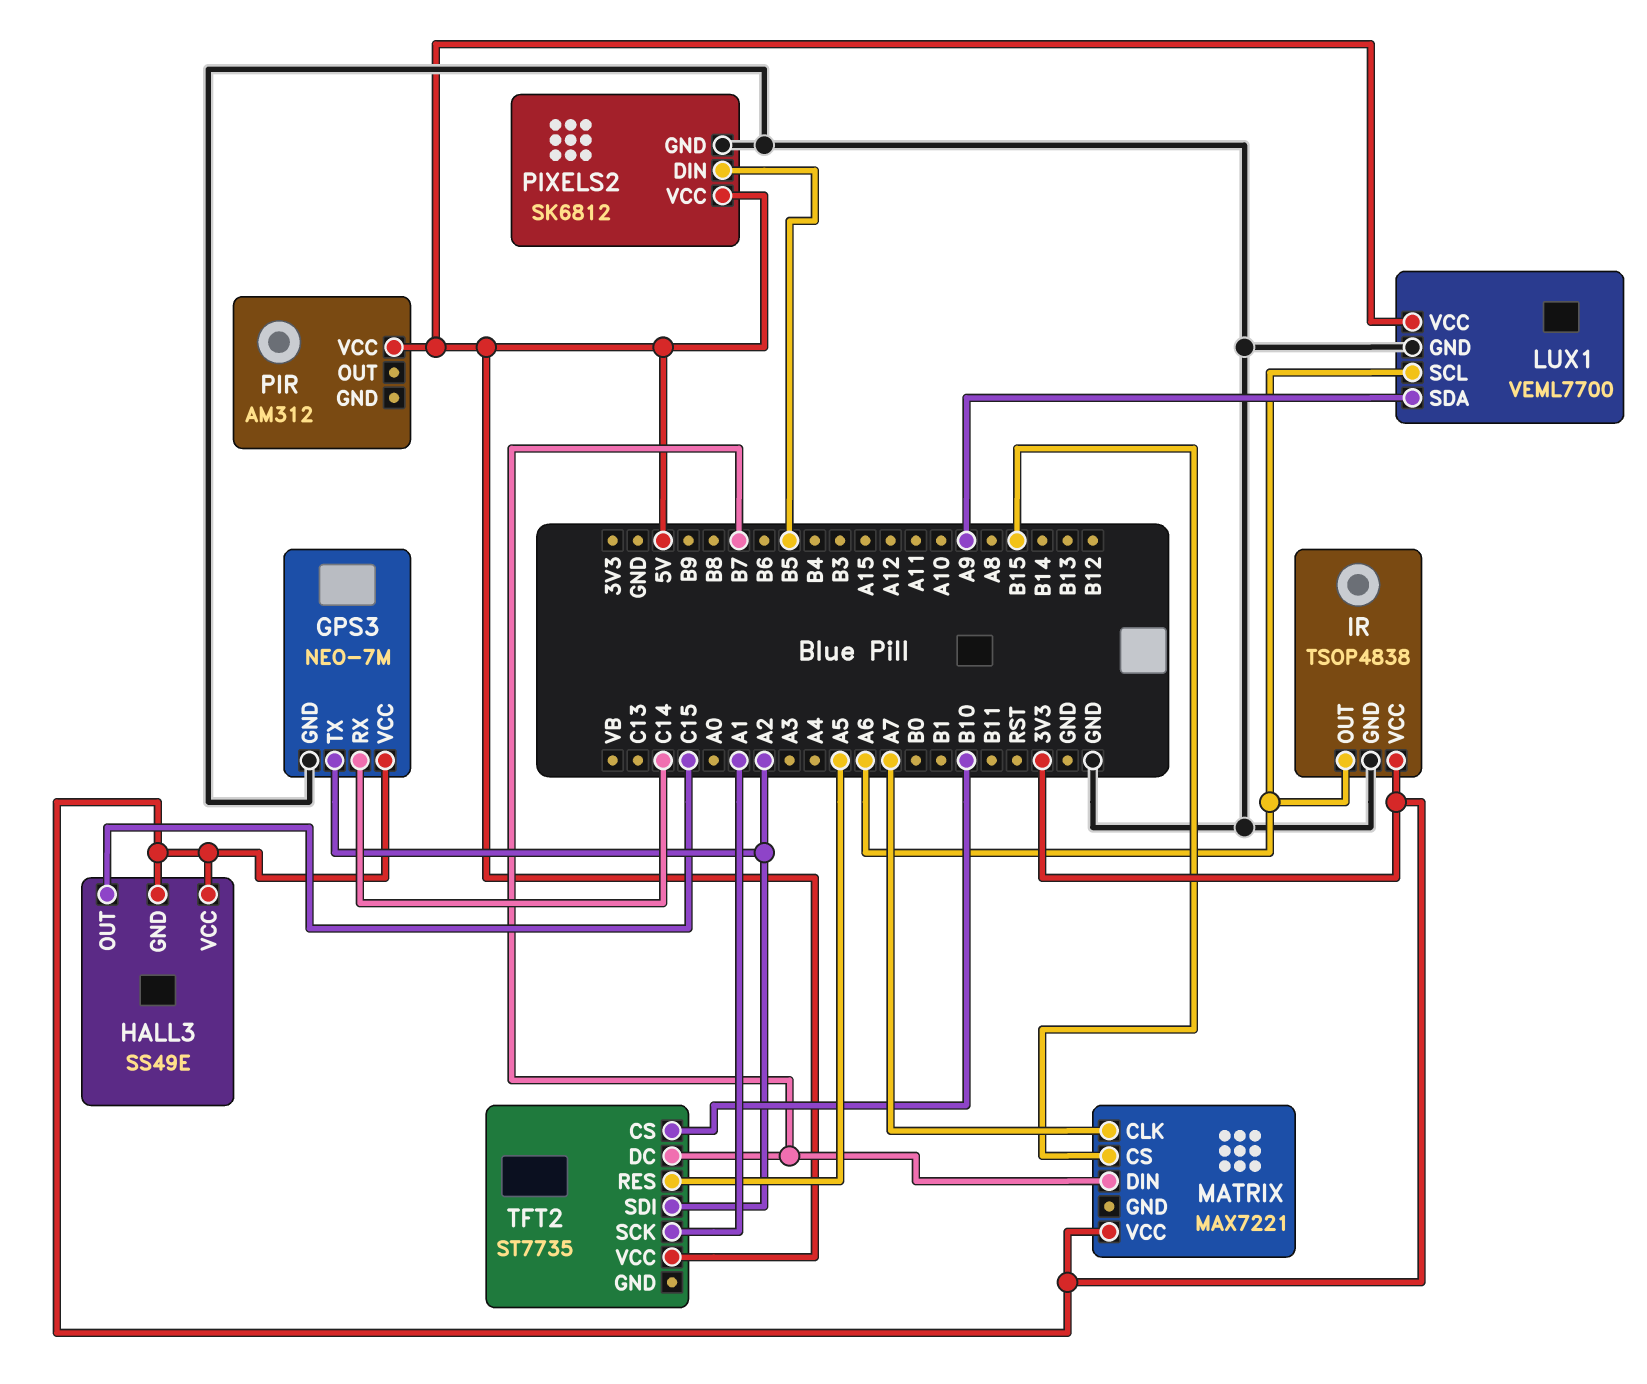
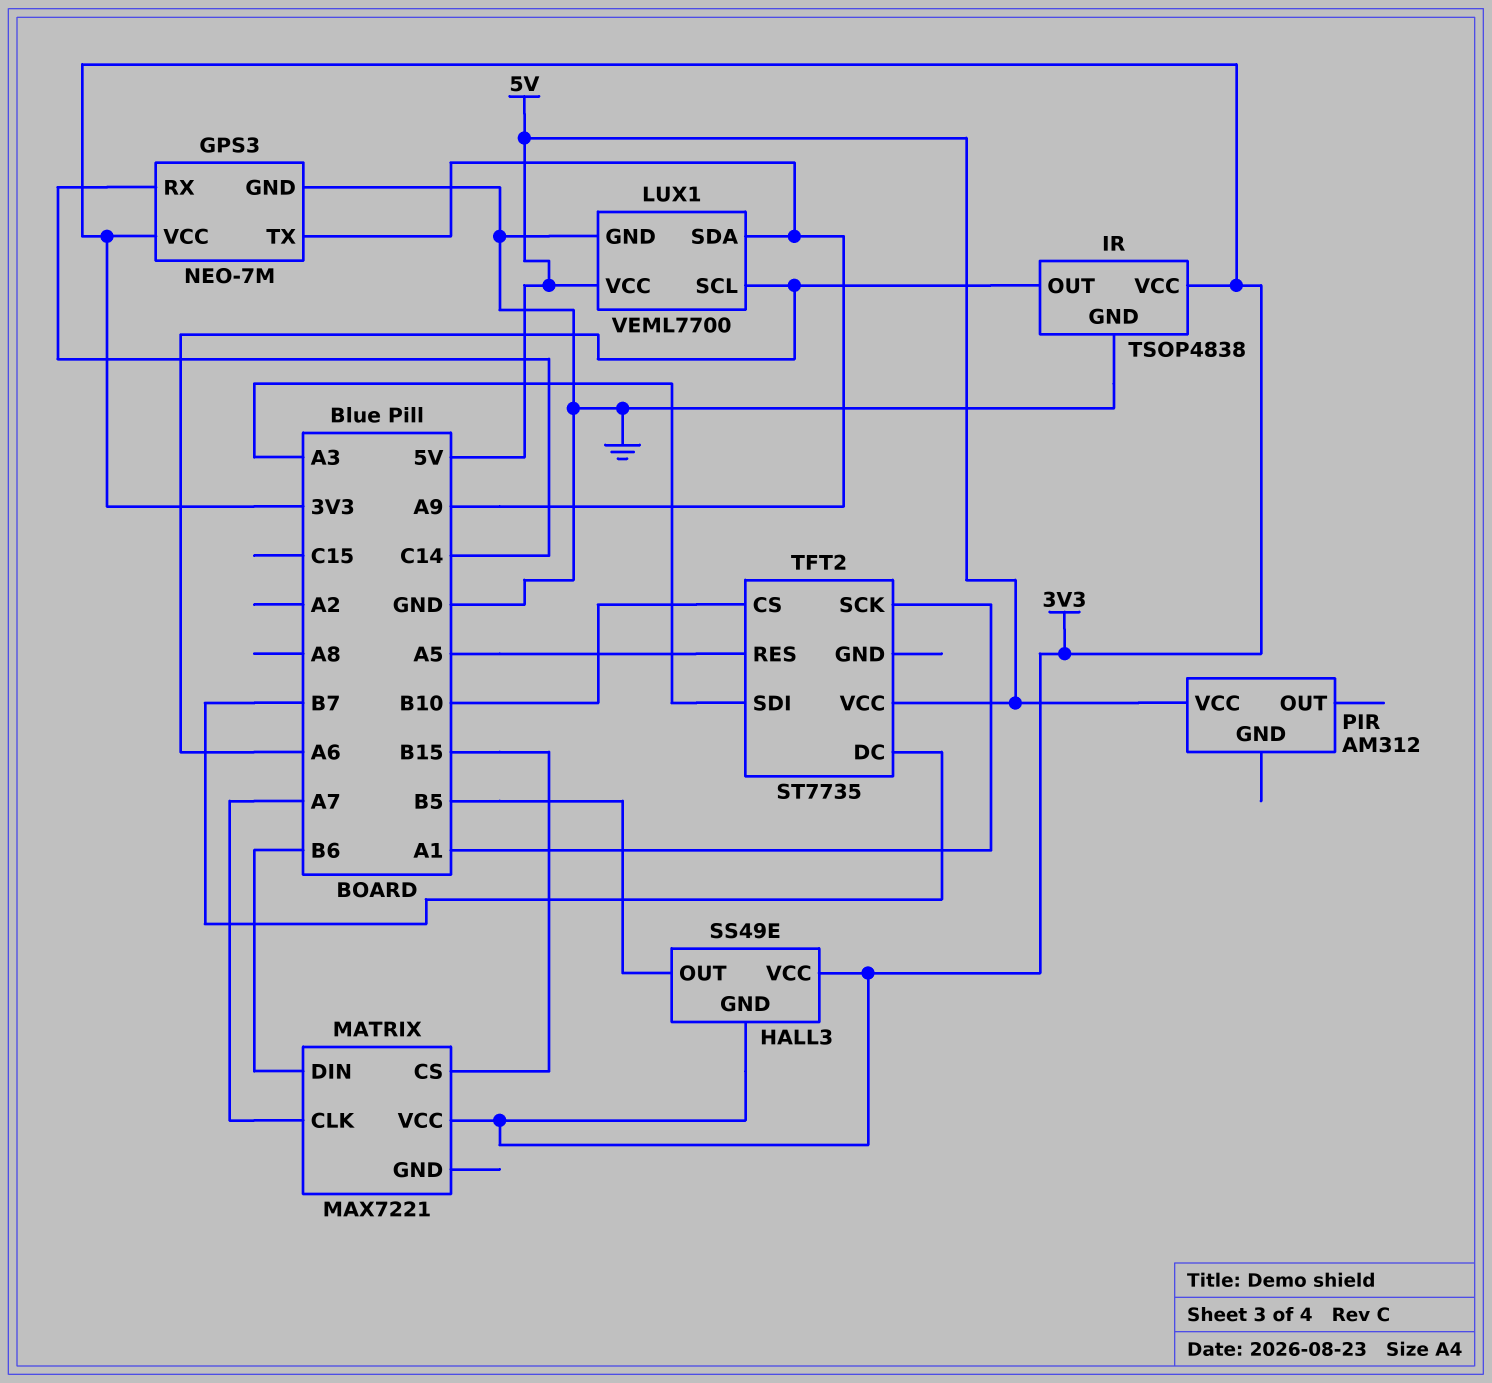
GPS3 pin TX: A2 -> A9
HALL3 pin OUT: C15 -> B5
MATRIX pin DIN: B7 -> B6
PIXELS2: SK6812 -> none
PIXELS2 pin DIN: B5 -> none
PIXELS2 pin GND: GND -> none
PIXELS2 pin VCC: 5V -> none
TFT2 pin SDI: A2 -> A3

